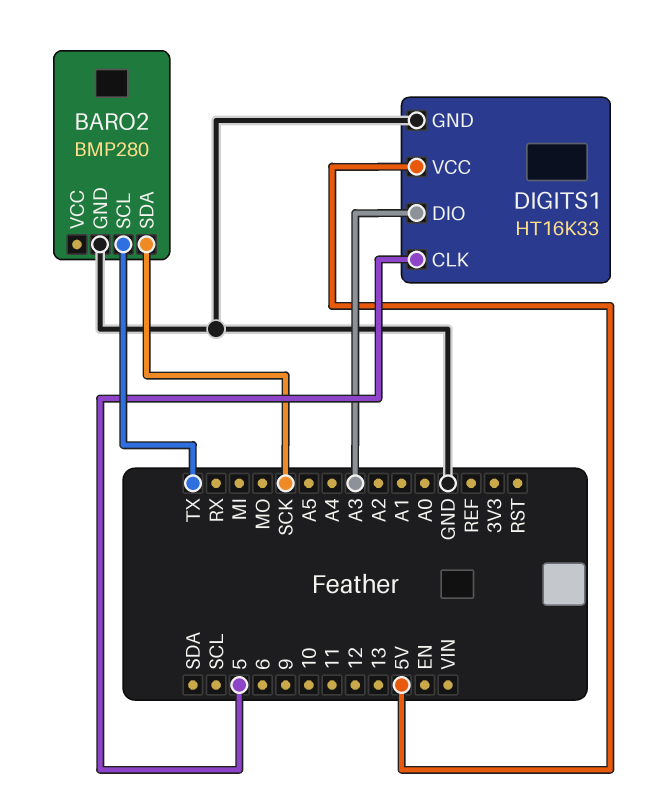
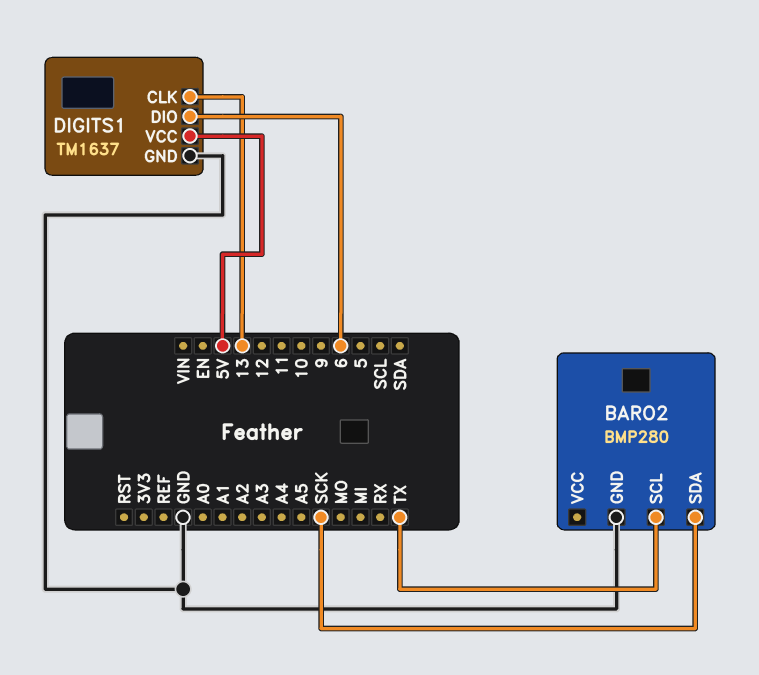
DIGITS1: HT16K33 -> TM1637
DIGITS1 pin CLK: 5 -> 13
DIGITS1 pin DIO: A3 -> 6

